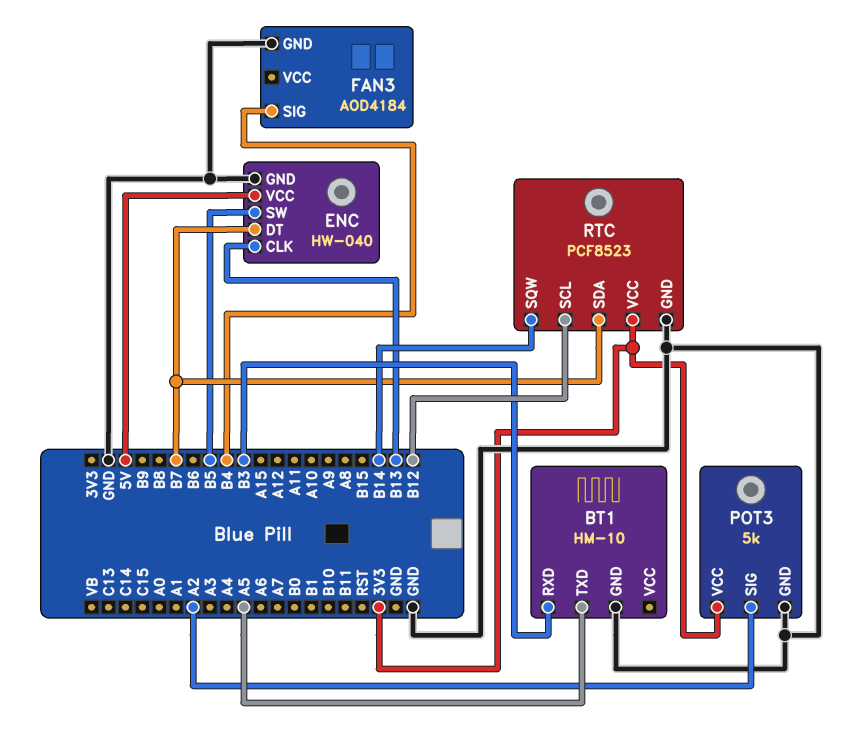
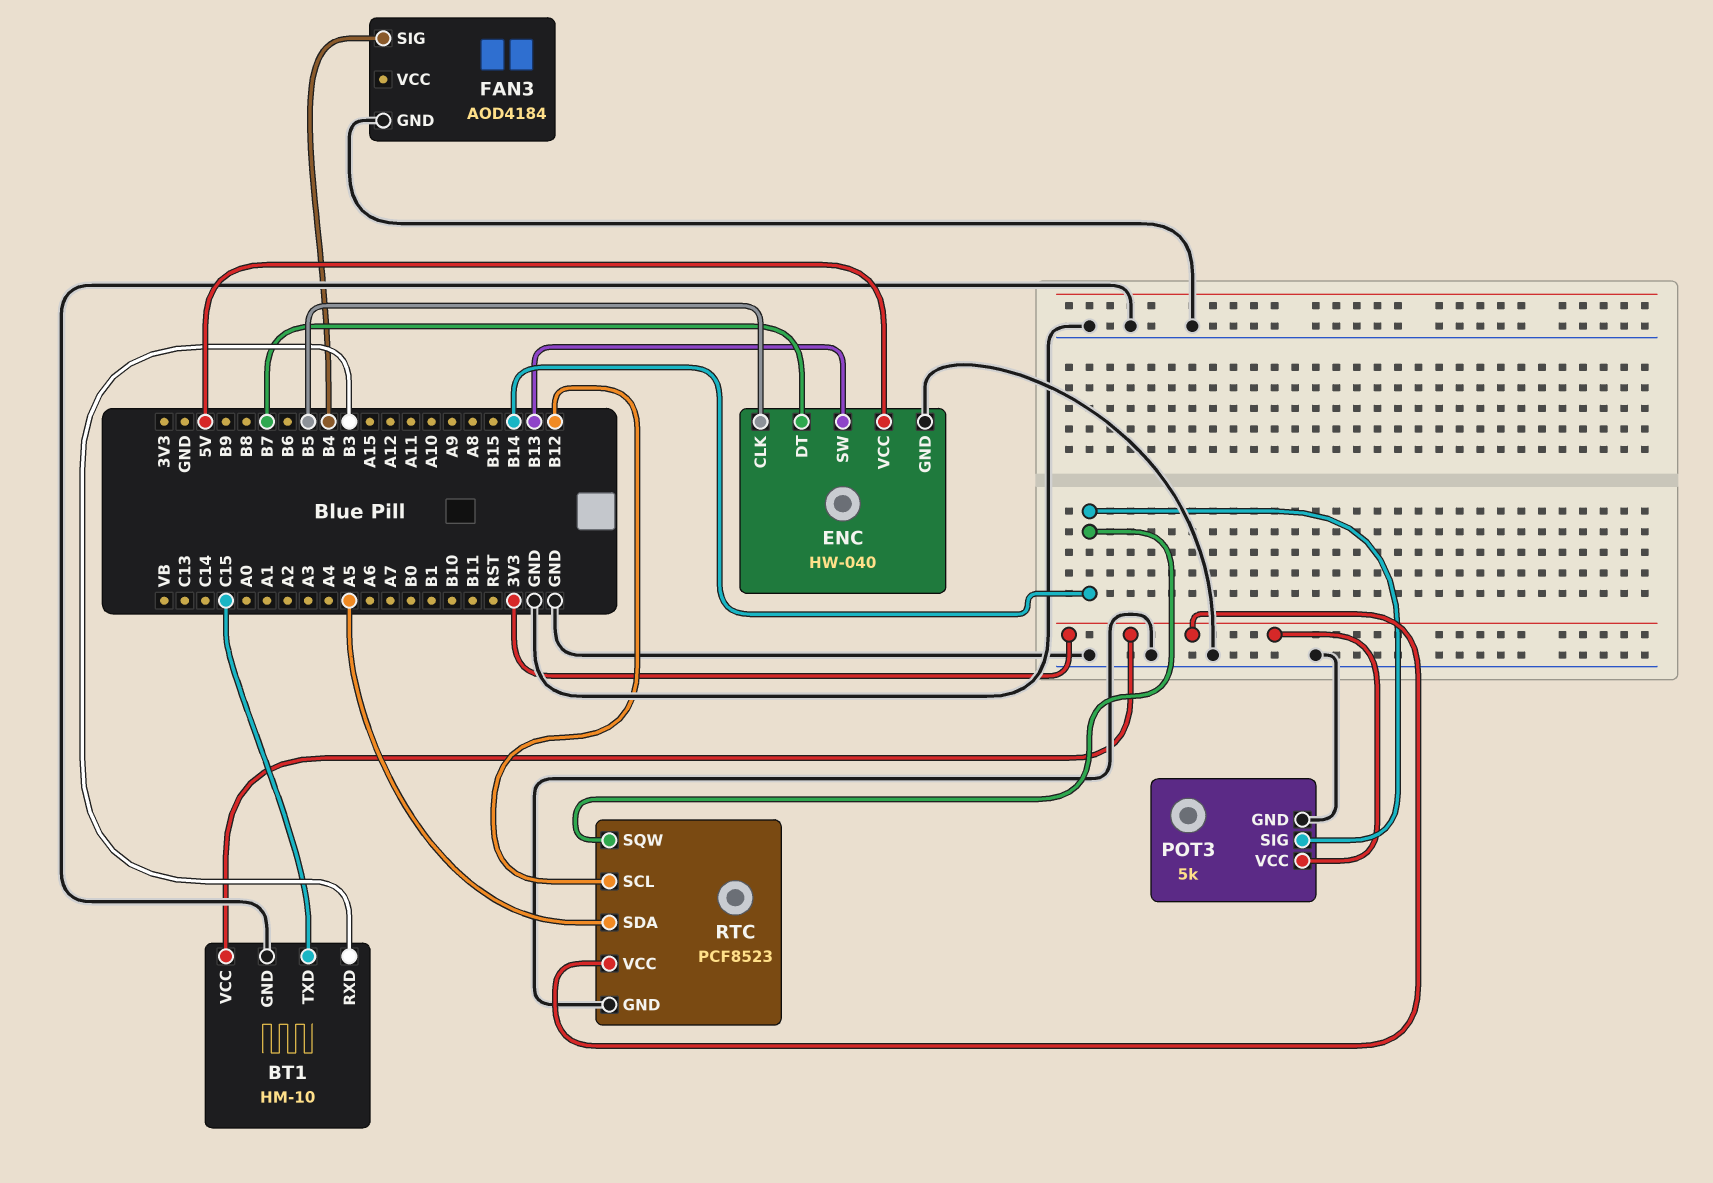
BT1 pin TXD: A5 -> C15
BT1 pin VCC: none -> 3V3
ENC pin CLK: B13 -> B5
ENC pin SW: B5 -> B13
POT3 pin SIG: A2 -> B14
RTC pin SDA: B7 -> A5

